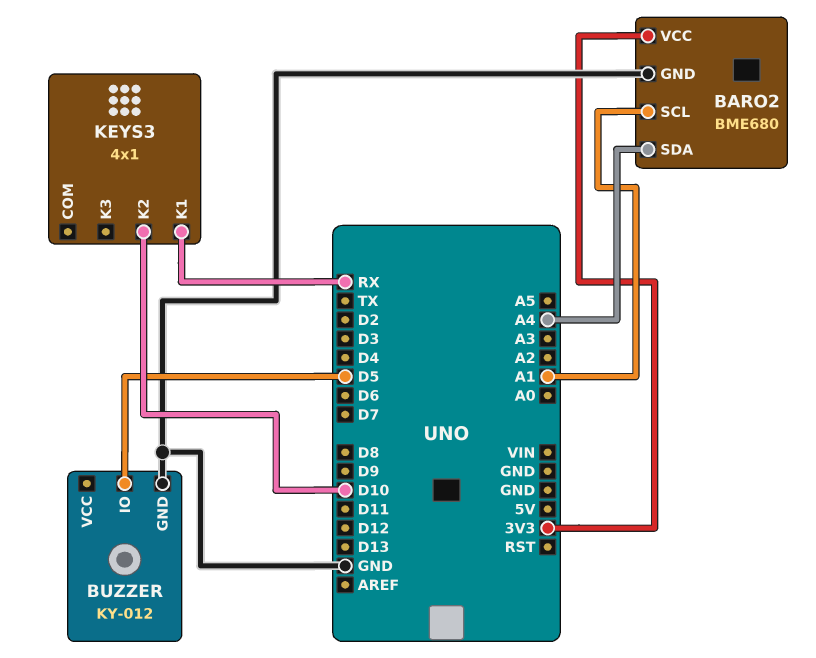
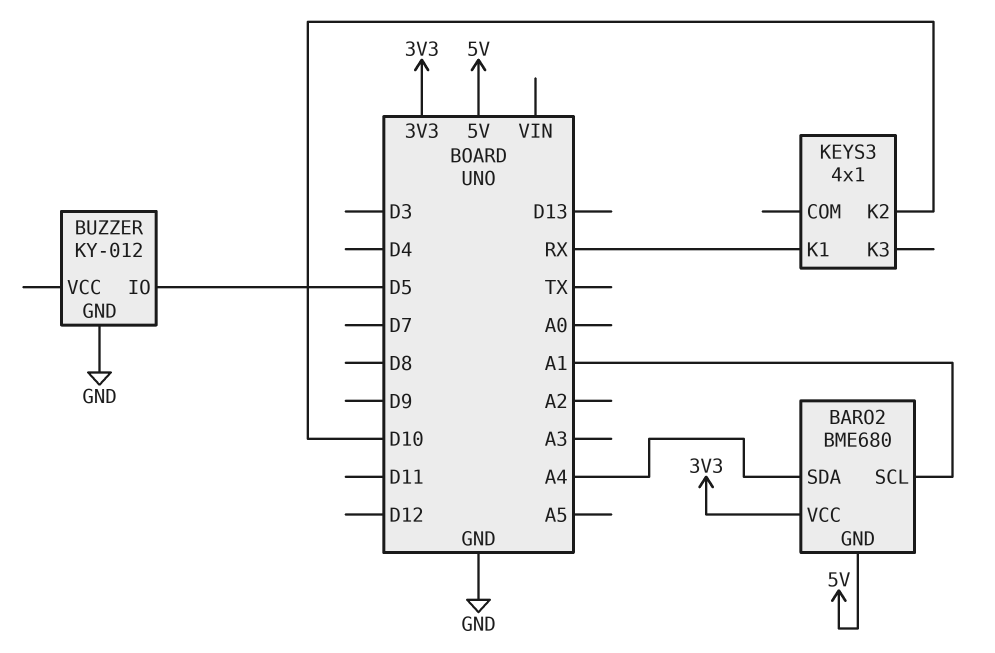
BARO2 pin GND: GND -> 5V

